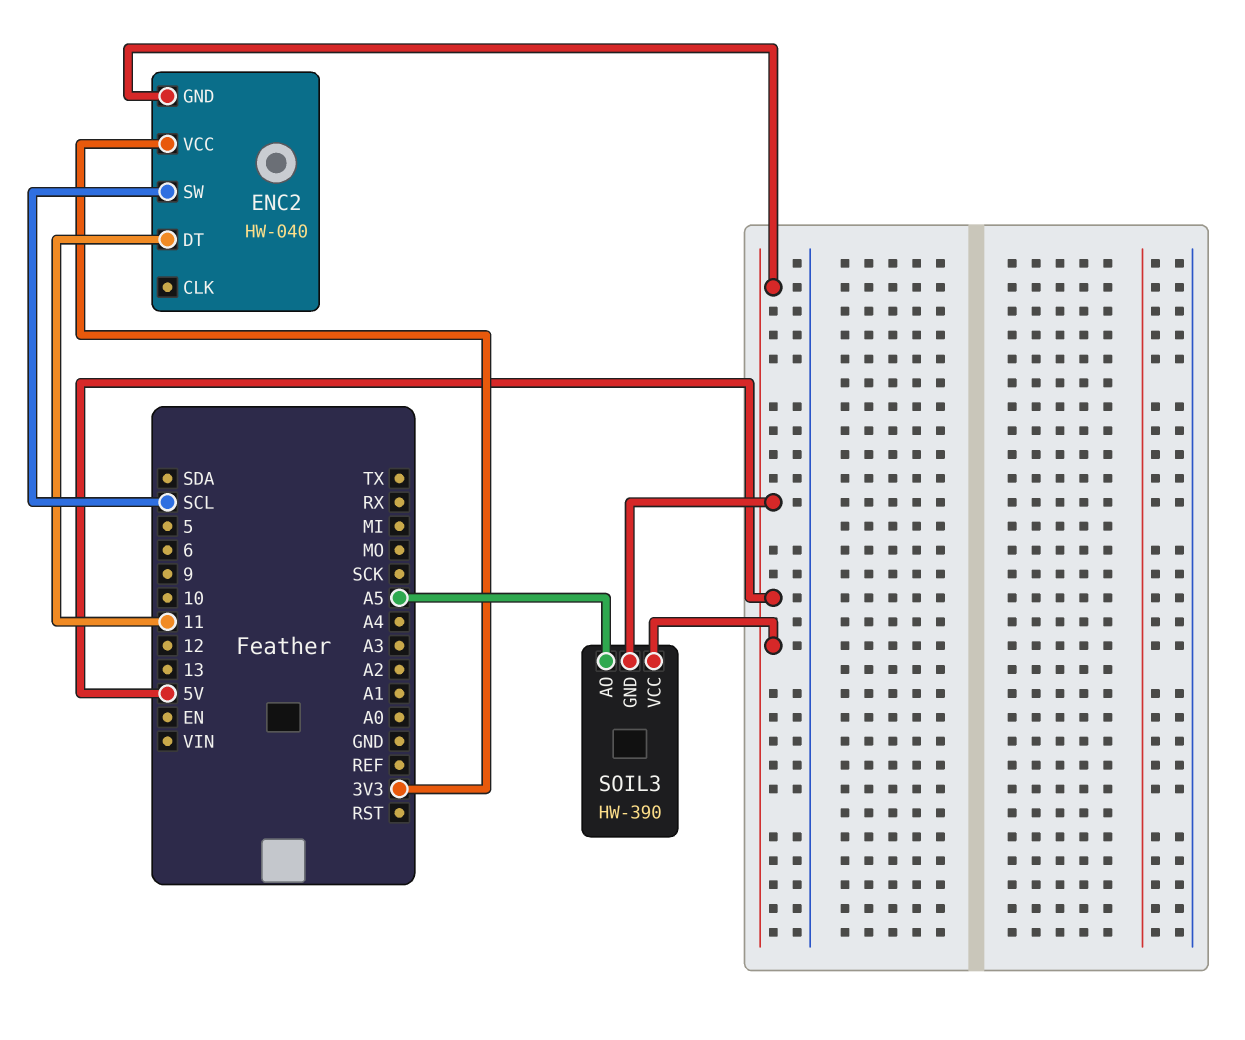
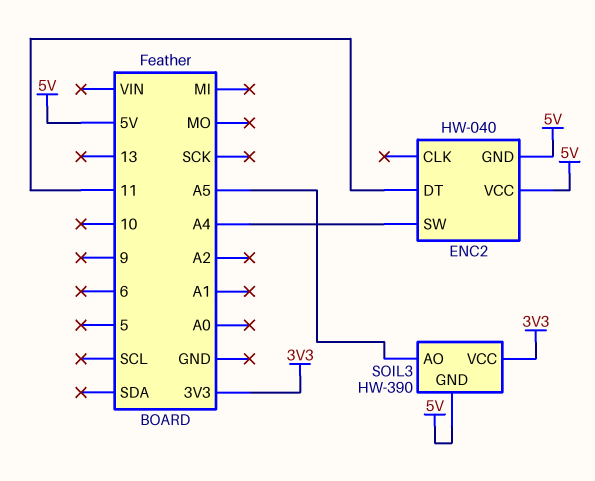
ENC2 pin SW: SCL -> A4
ENC2 pin VCC: 3V3 -> 5V
SOIL3 pin VCC: 5V -> 3V3

